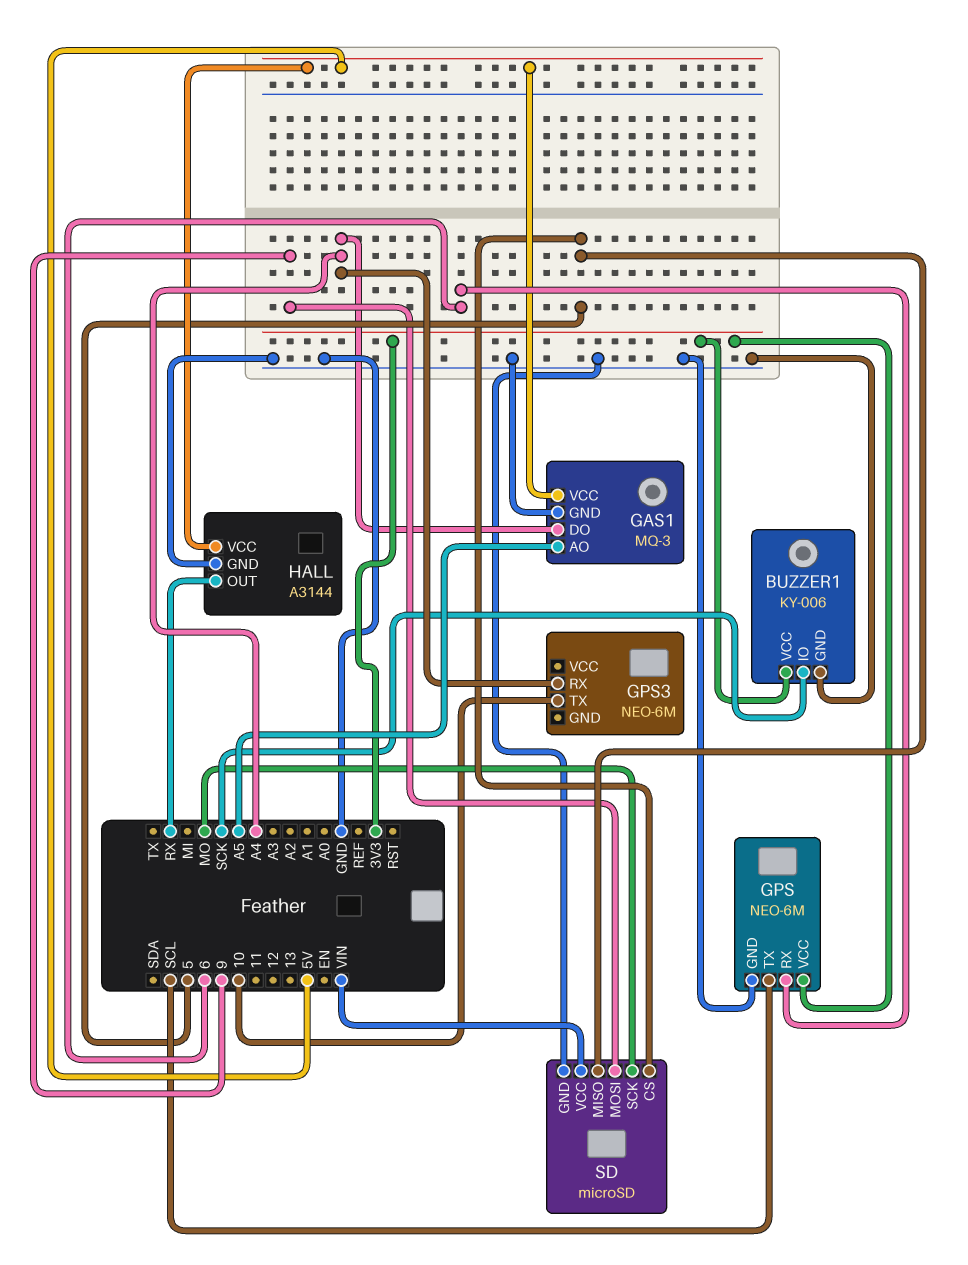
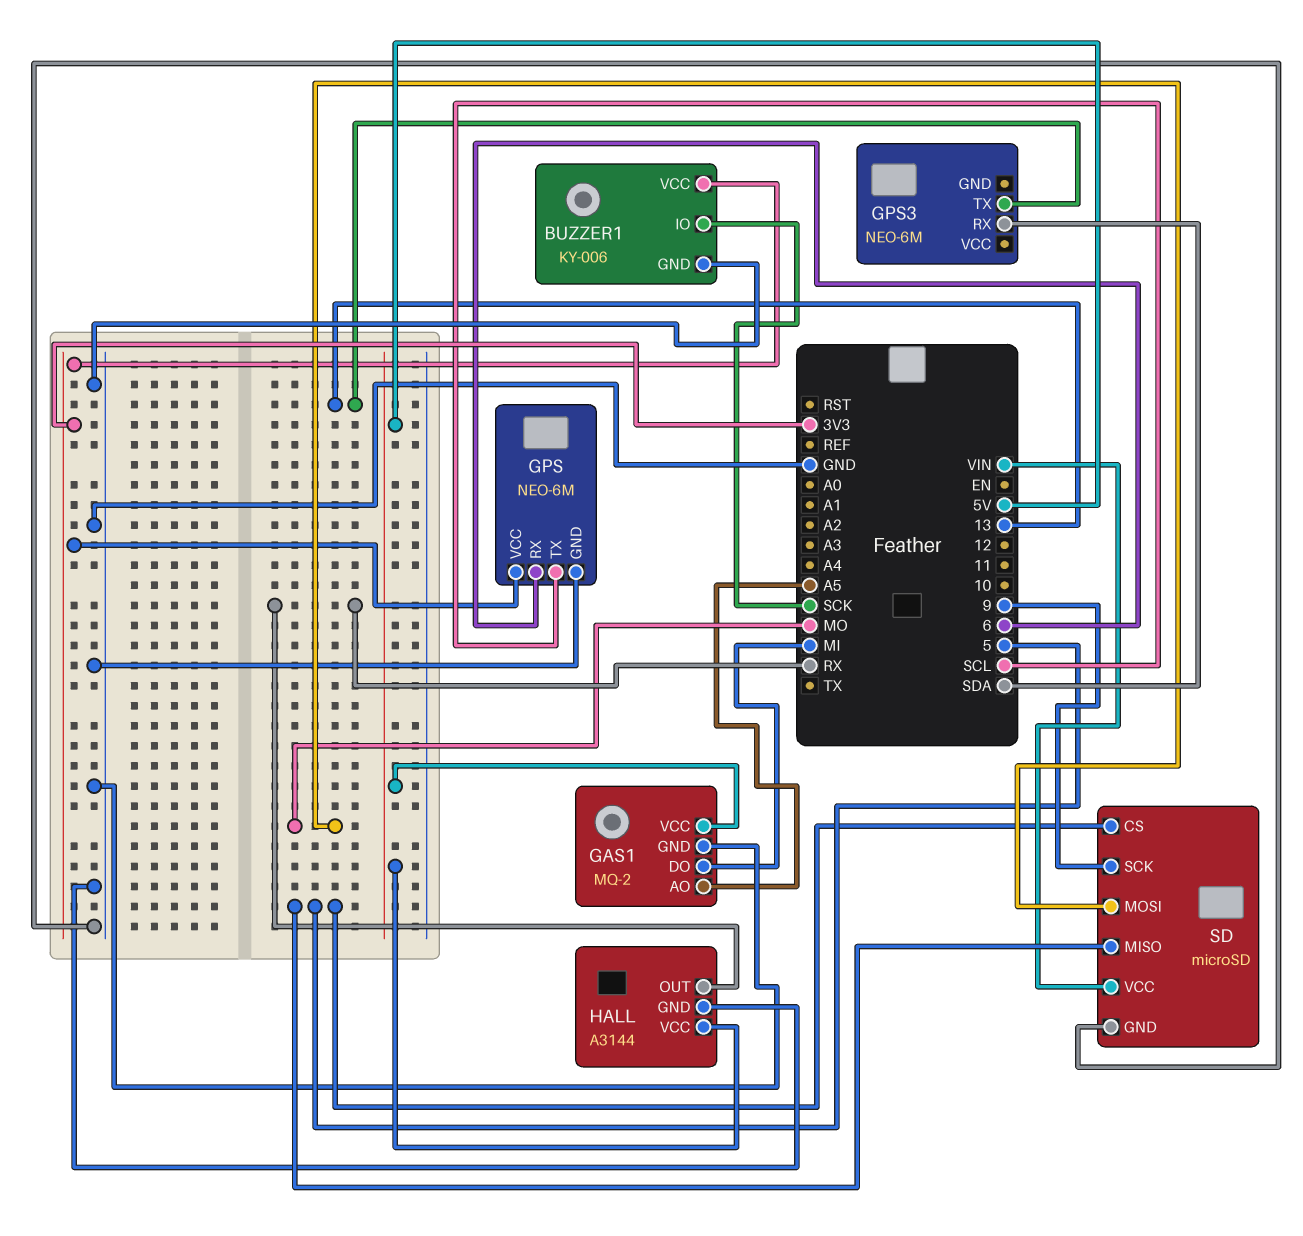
GAS1: MQ-3 -> MQ-2
GAS1 pin DO: A4 -> MI
GPS3 pin RX: A4 -> SDA
GPS3 pin TX: 10 -> 13
SD pin MOSI: 9 -> MO
SD pin SCK: MO -> 9

